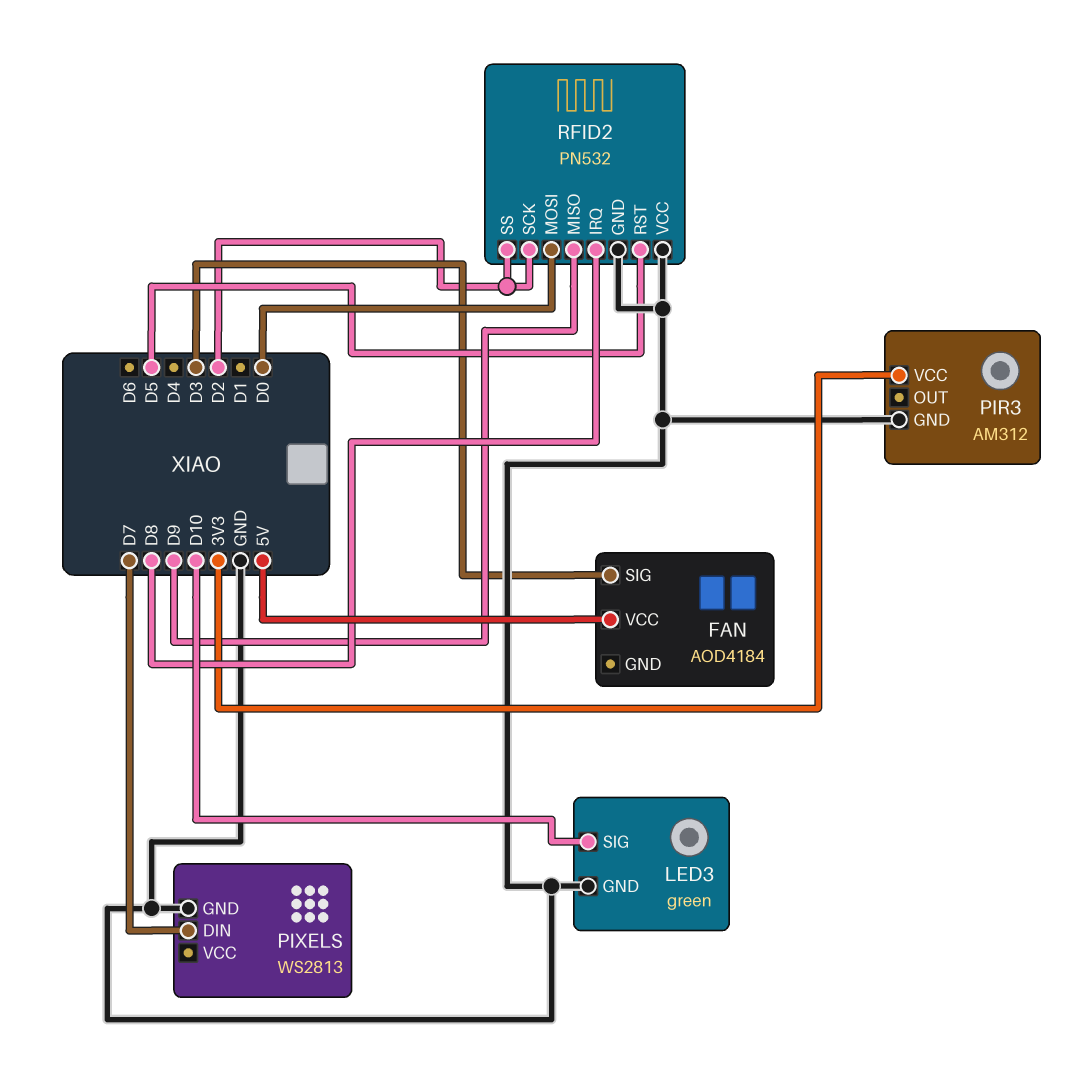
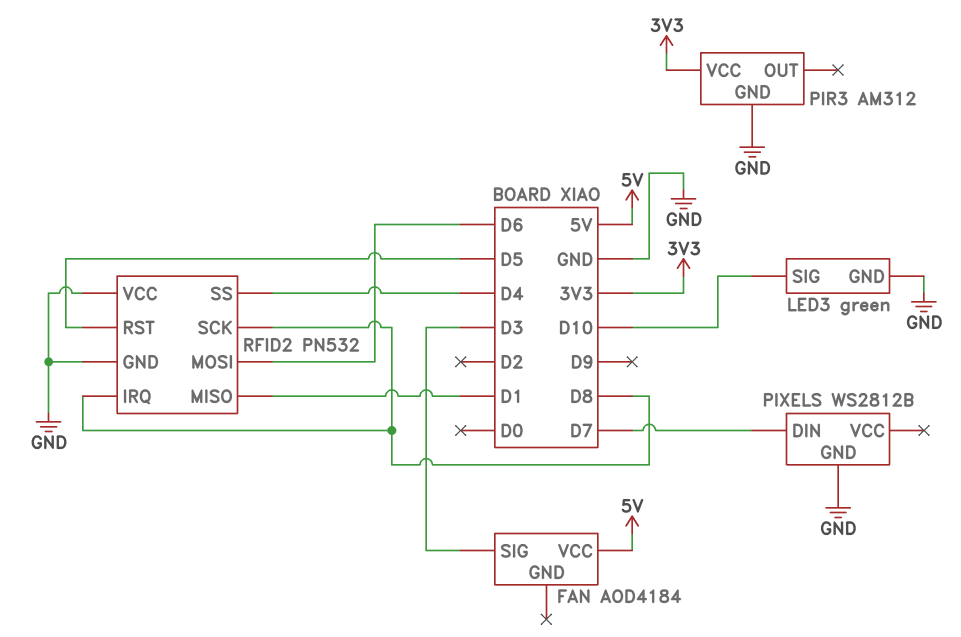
PIXELS: WS2813 -> WS2812B
RFID2 pin MISO: D9 -> D1
RFID2 pin MOSI: D0 -> D6
RFID2 pin SCK: D2 -> D8
RFID2 pin SS: D2 -> D4

